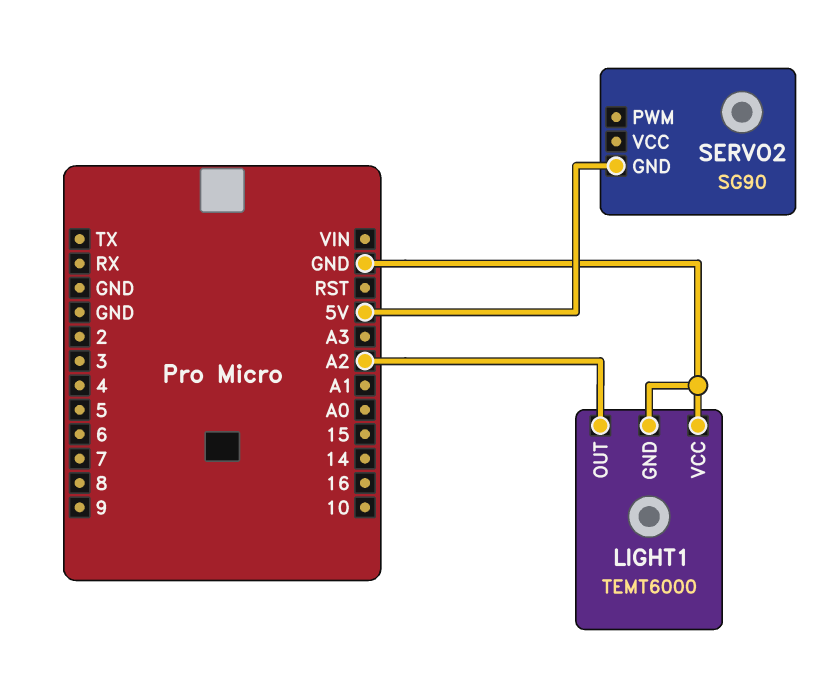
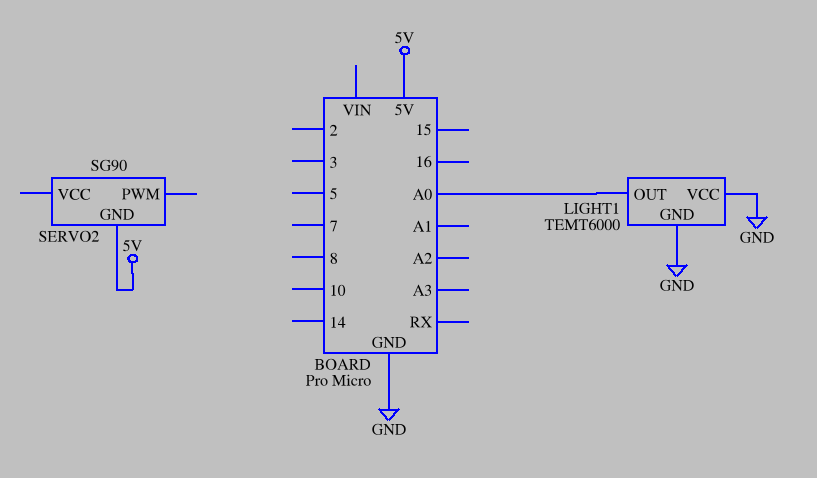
LIGHT1 pin OUT: A2 -> A0

